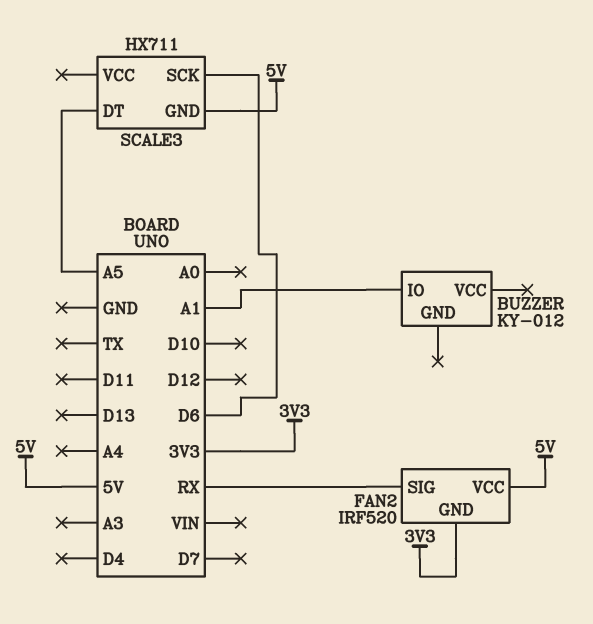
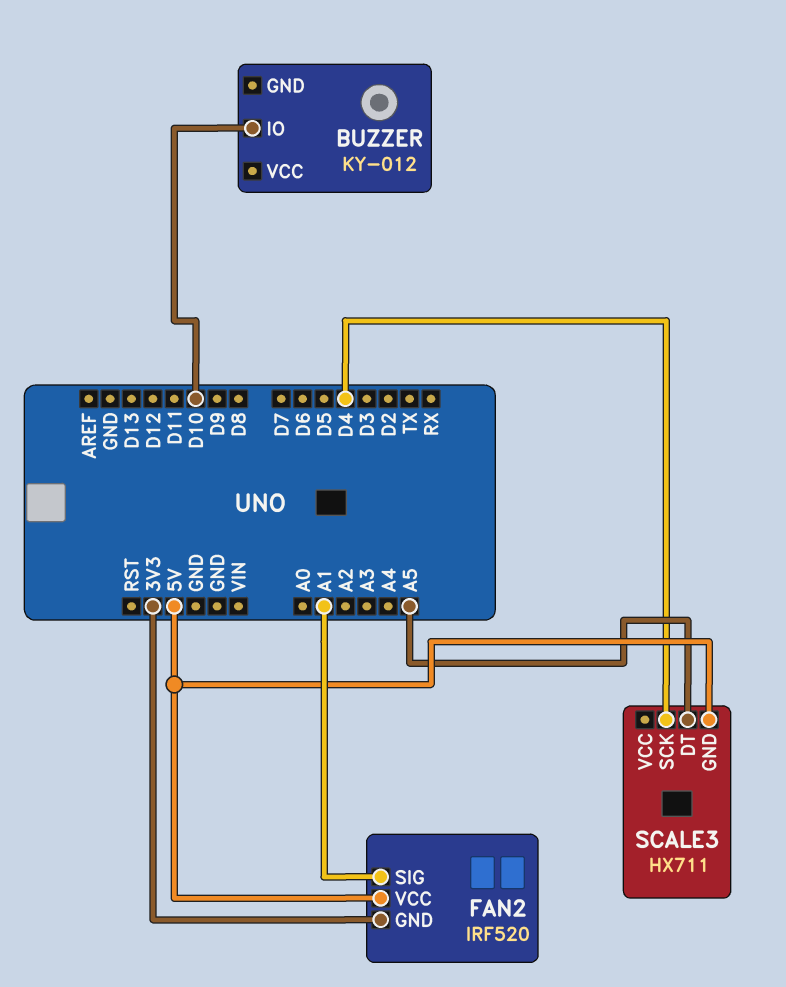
BUZZER pin IO: A1 -> D10
FAN2 pin SIG: RX -> A1
SCALE3 pin SCK: D6 -> D4

